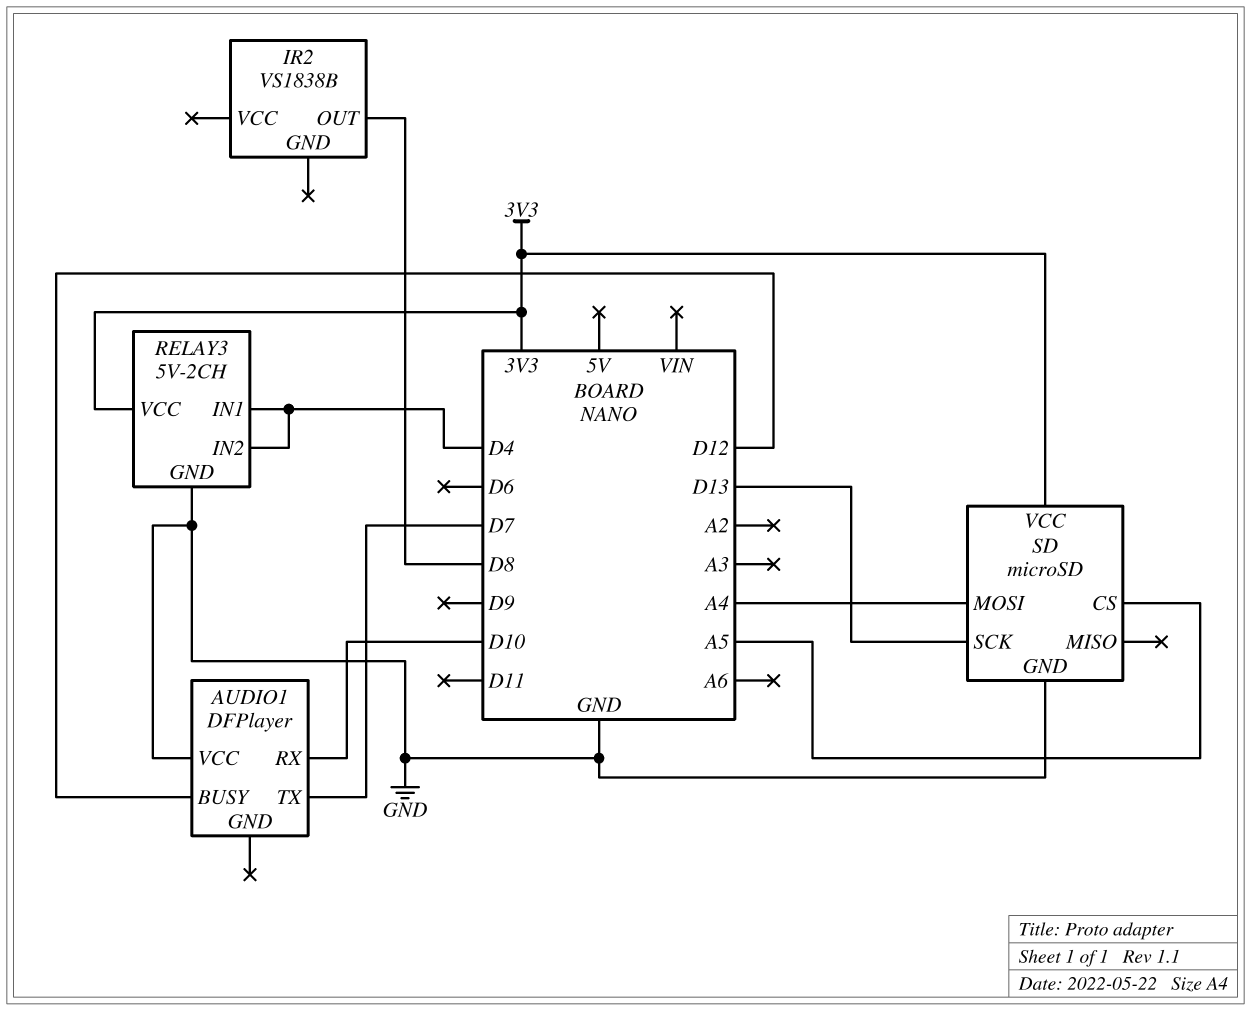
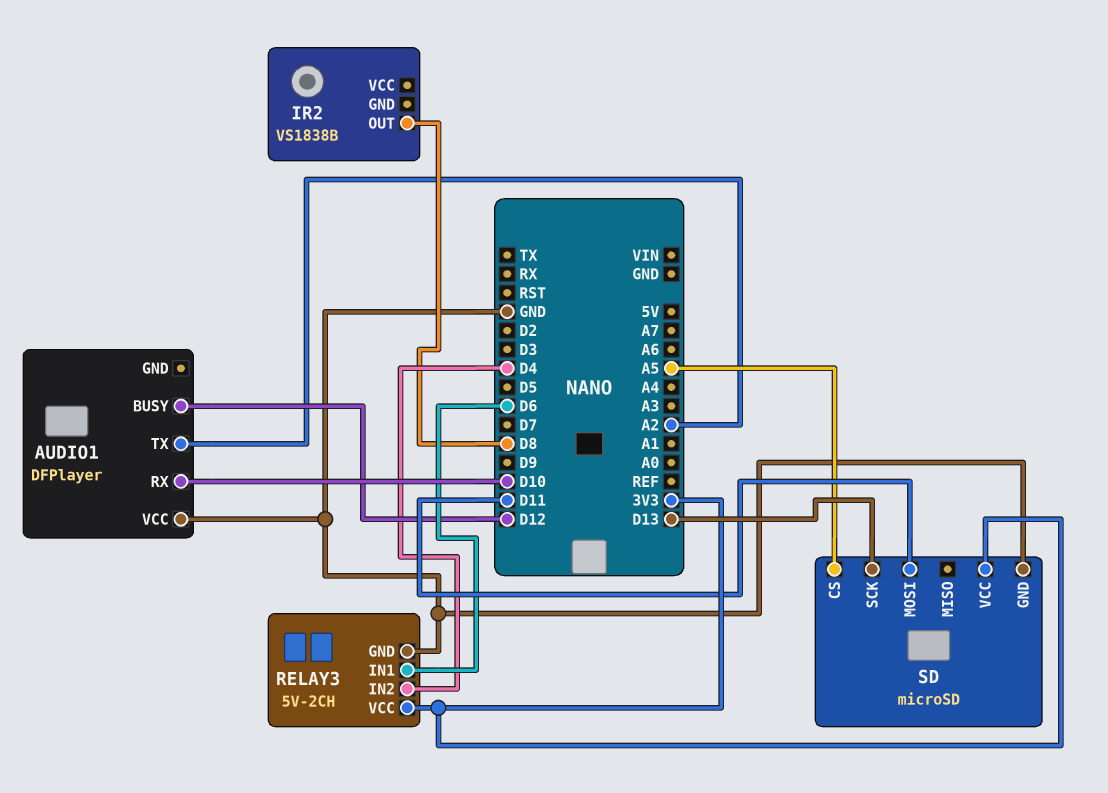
AUDIO1 pin TX: D7 -> A2
RELAY3 pin IN1: D4 -> D6
SD pin MOSI: A4 -> D11

